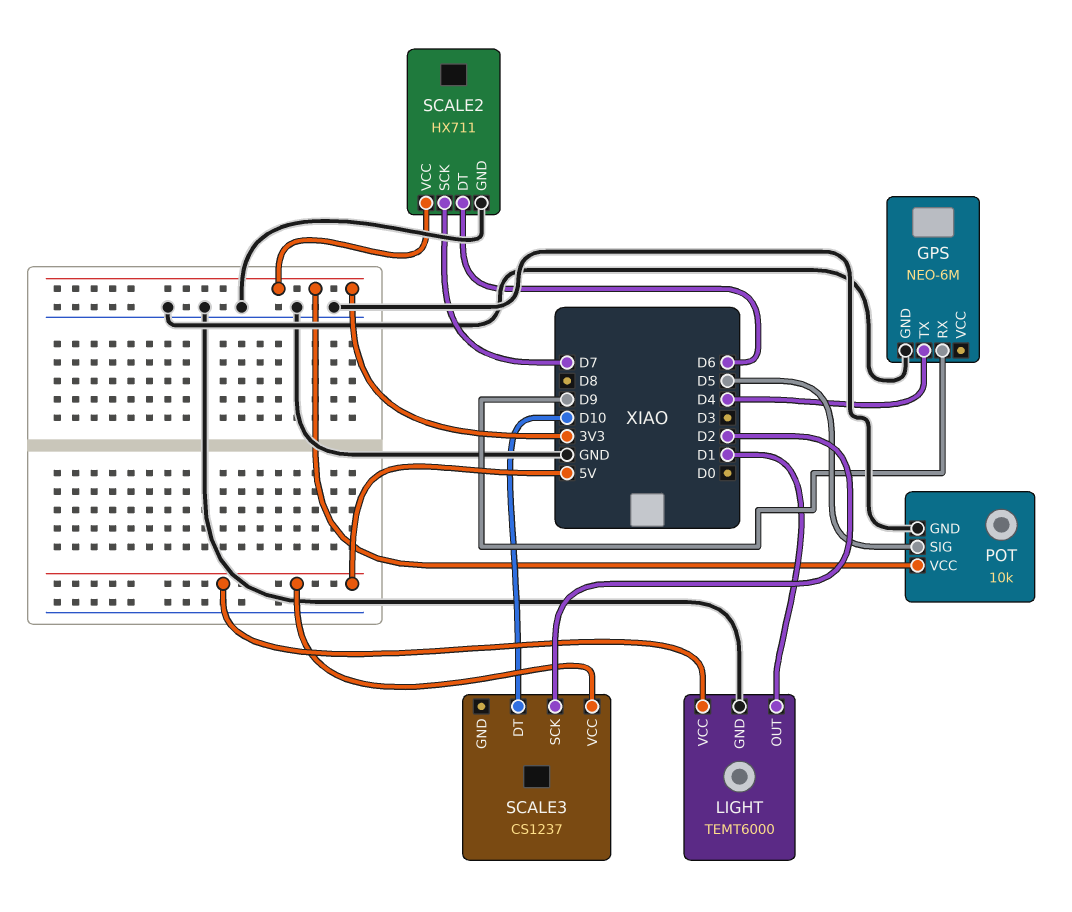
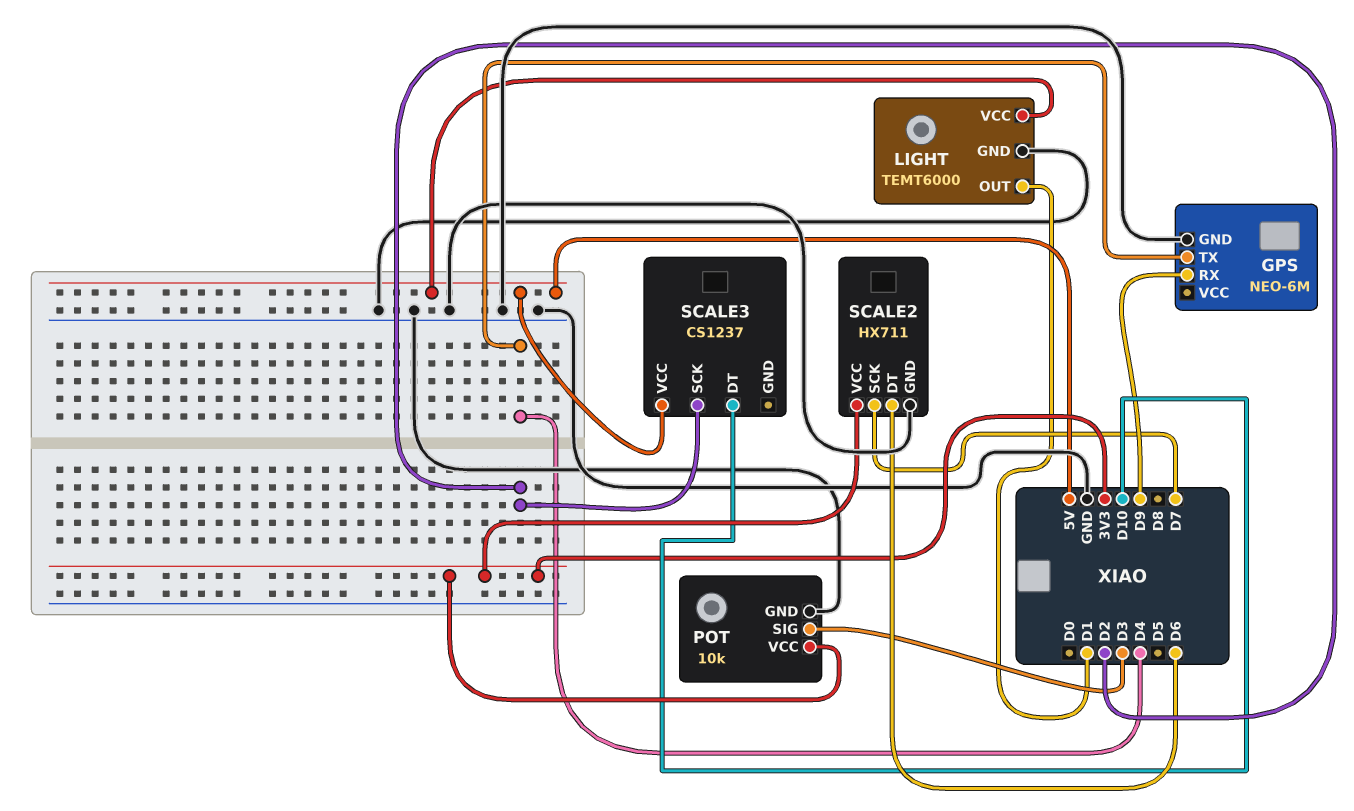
POT pin SIG: D5 -> D3

